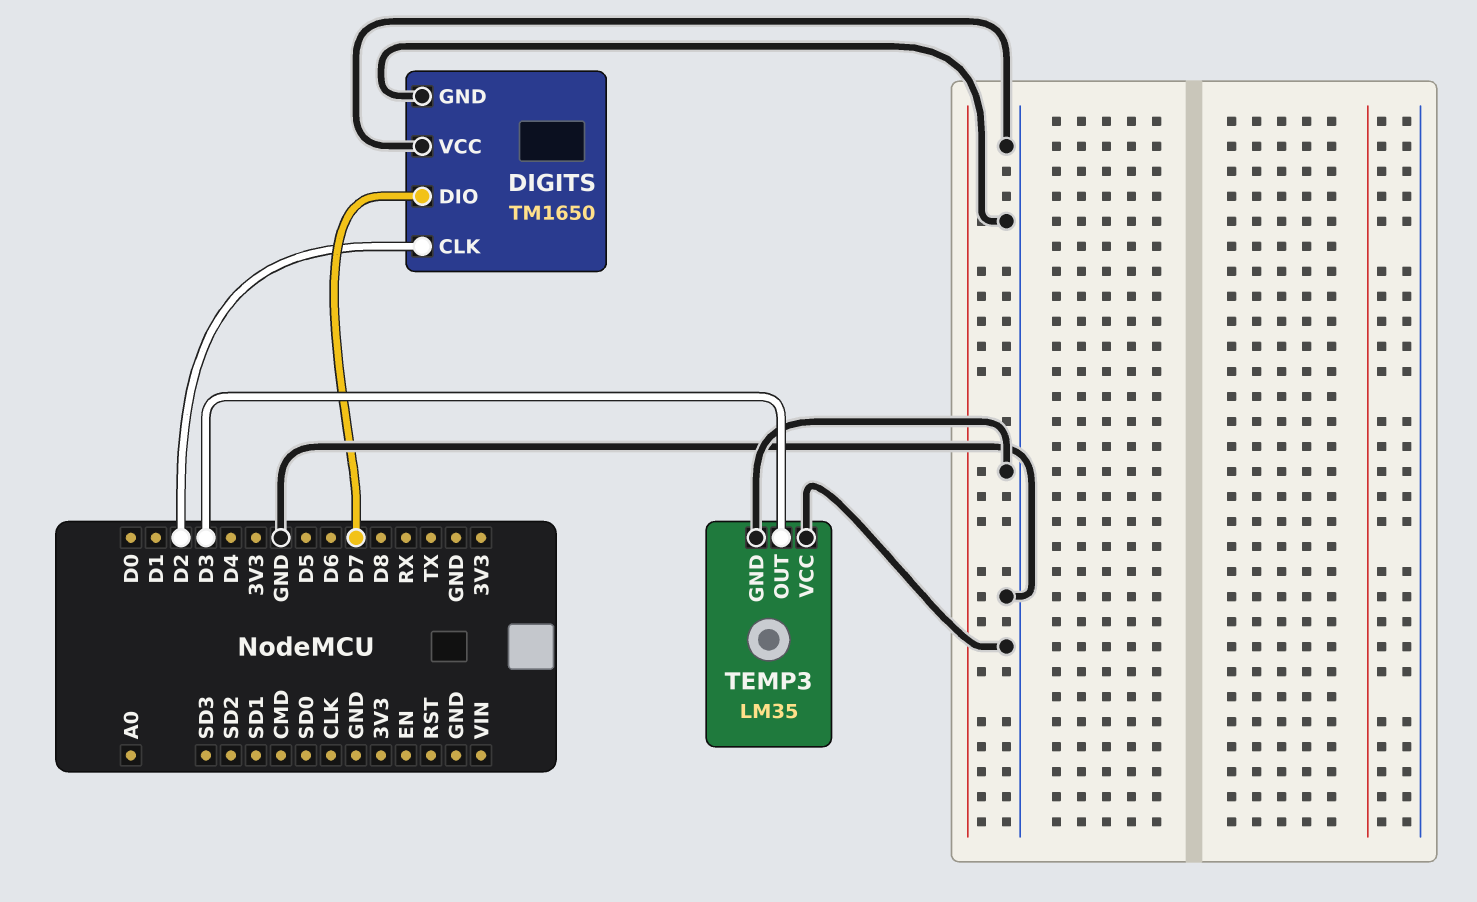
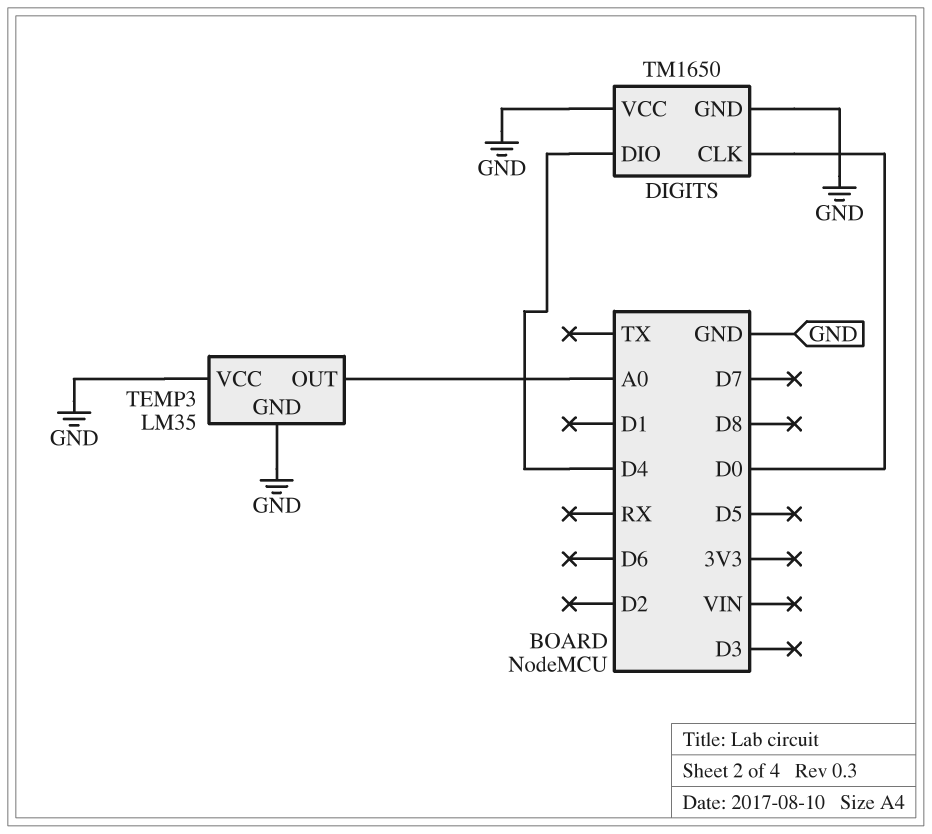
DIGITS pin CLK: D2 -> D0
DIGITS pin DIO: D7 -> D4
TEMP3 pin OUT: D3 -> A0

